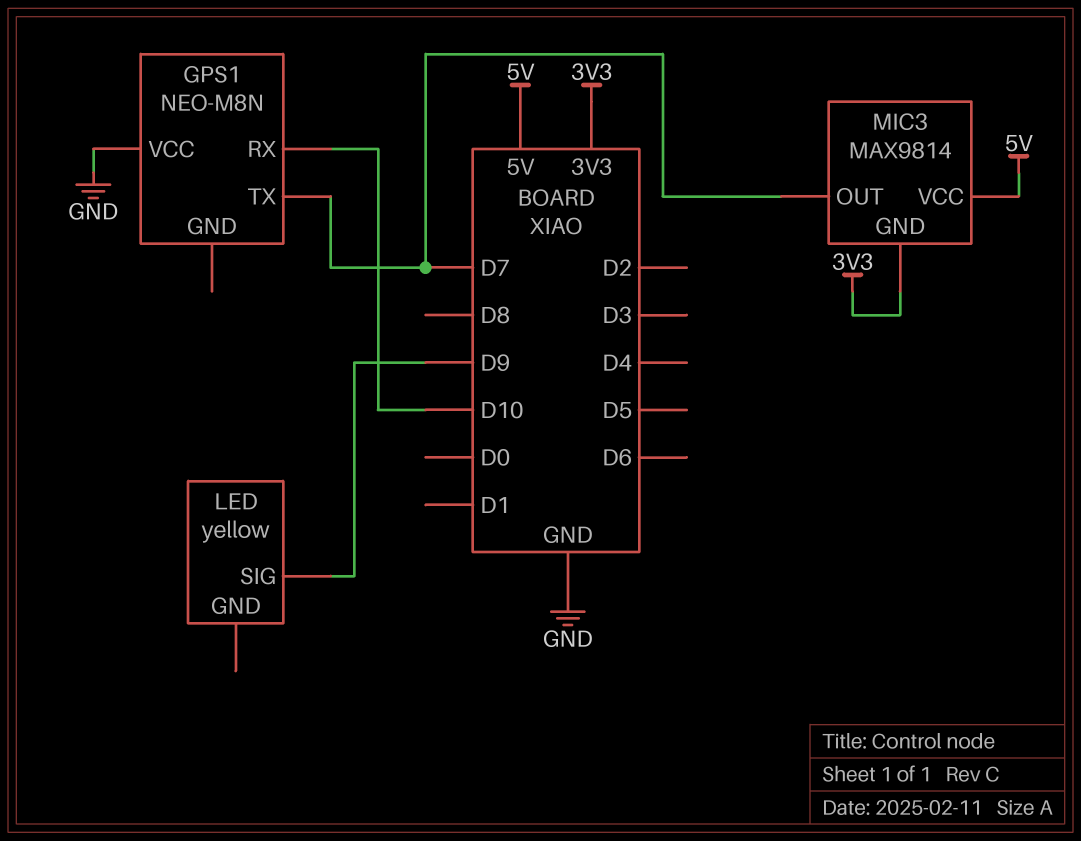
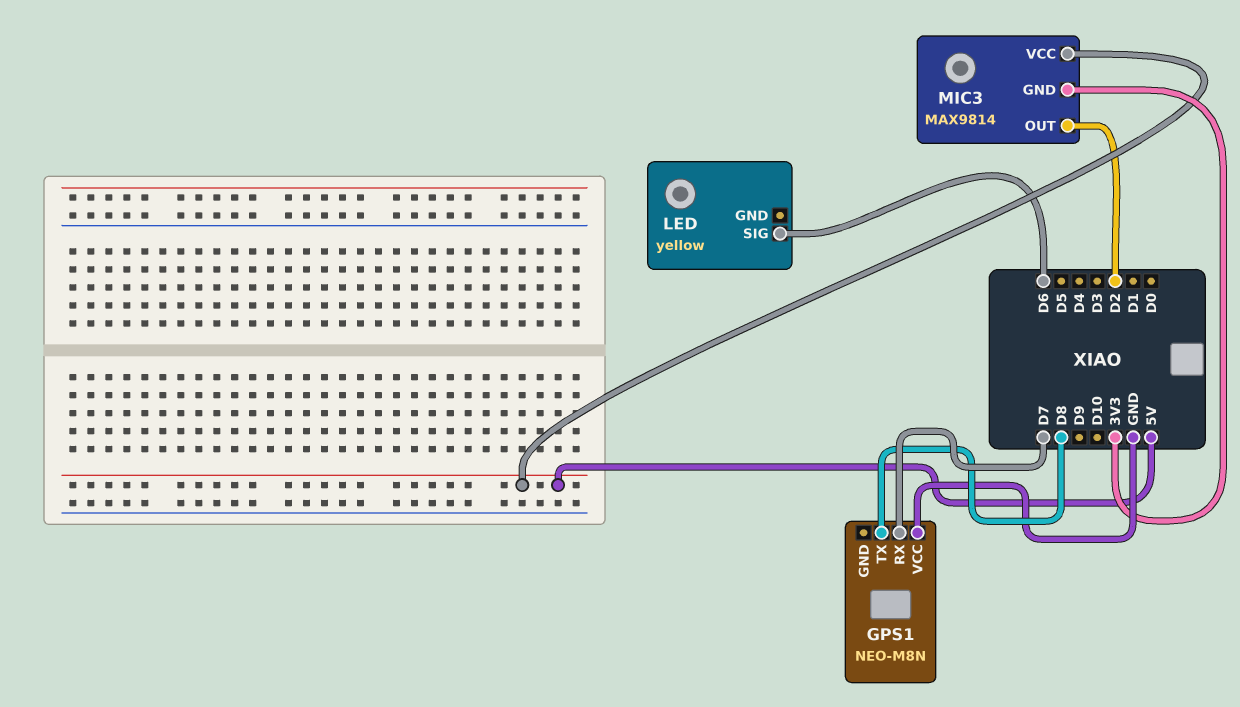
GPS1 pin RX: D10 -> D7
GPS1 pin TX: D7 -> D8
LED pin SIG: D9 -> D6
MIC3 pin OUT: D7 -> D2

